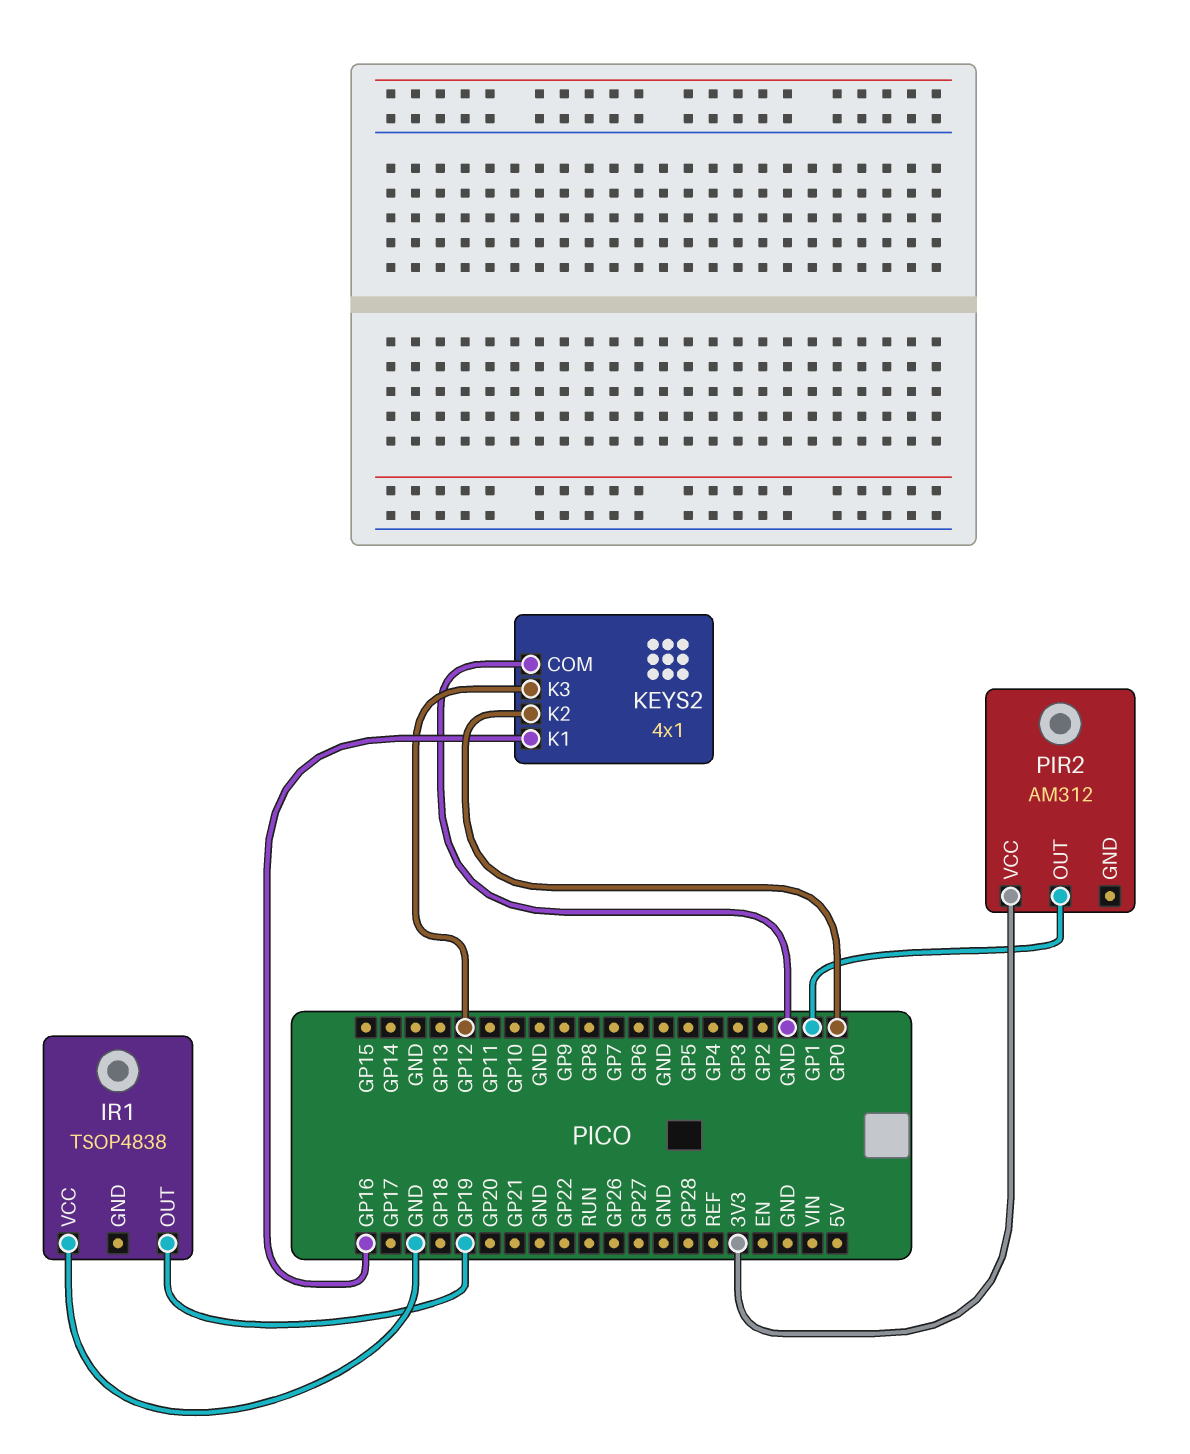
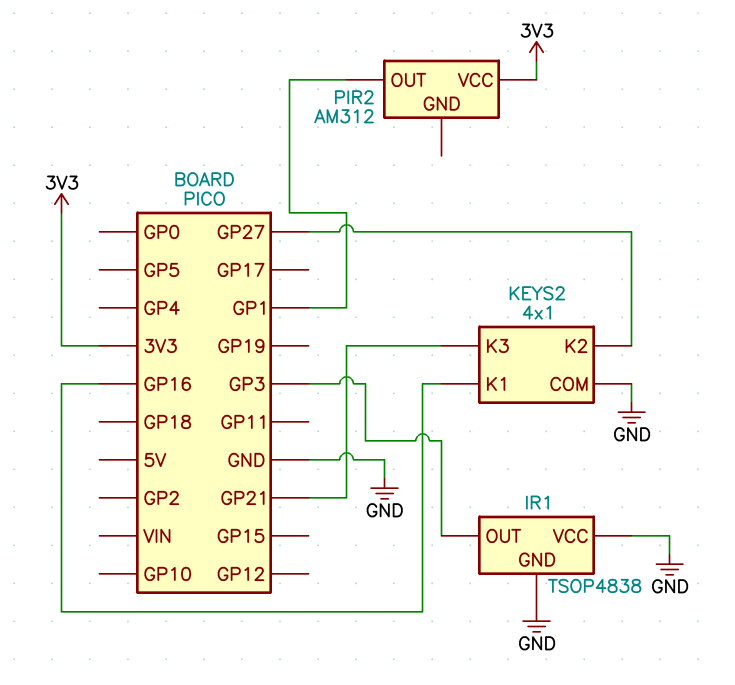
IR1 pin GND: none -> GND
IR1 pin OUT: GP19 -> GP3
KEYS2 pin K2: GP0 -> GP27
KEYS2 pin K3: GP12 -> GP21

